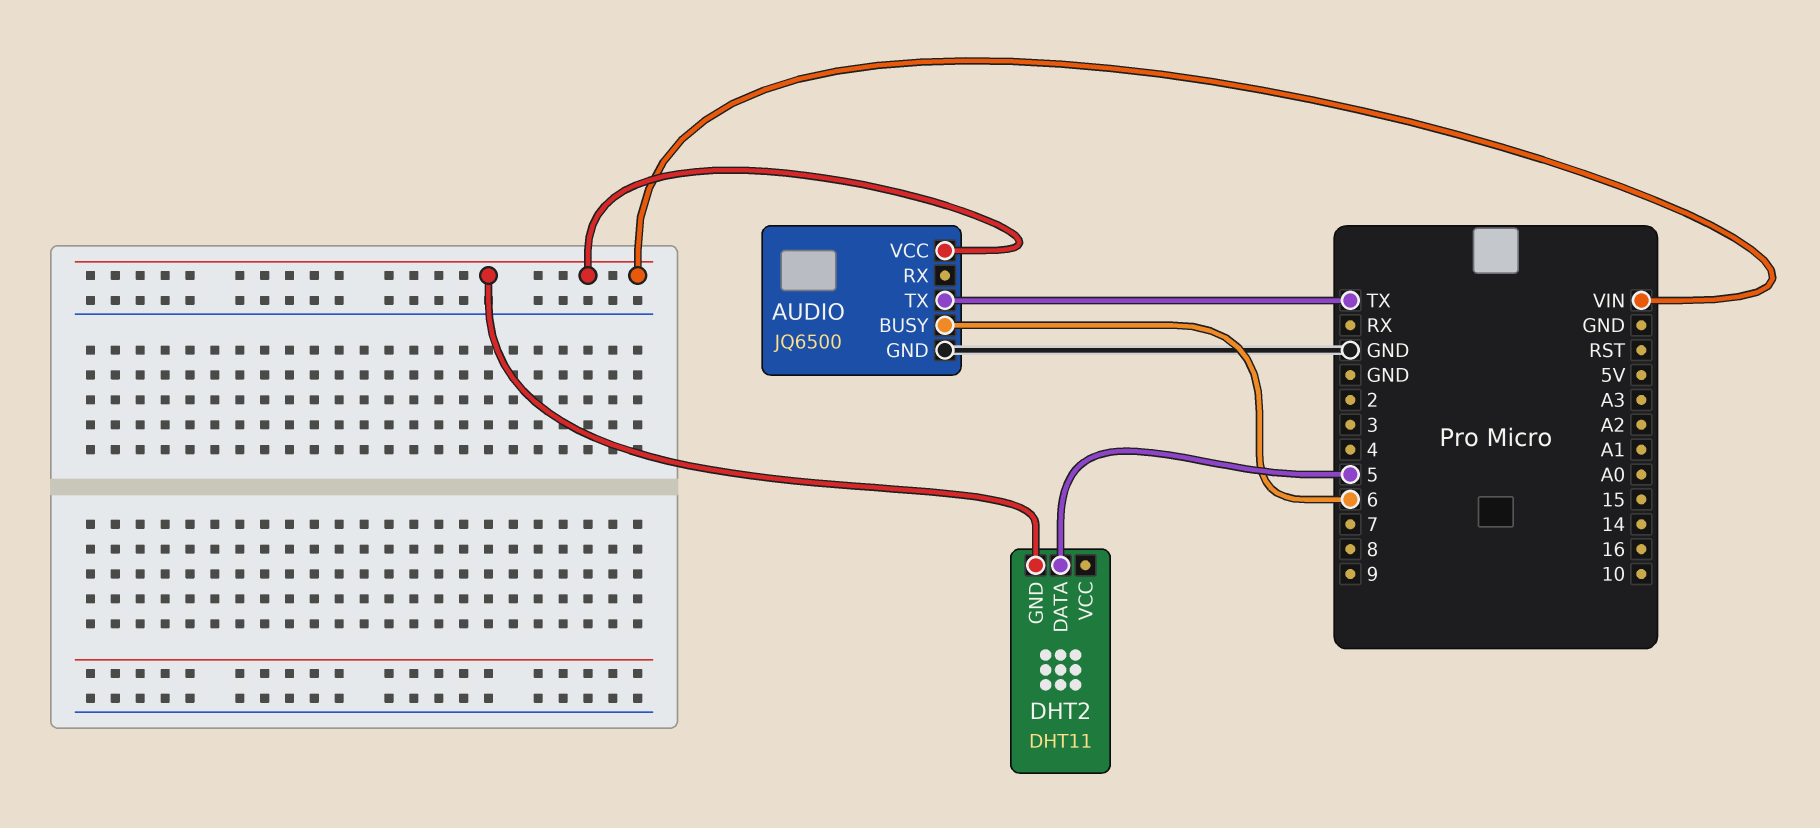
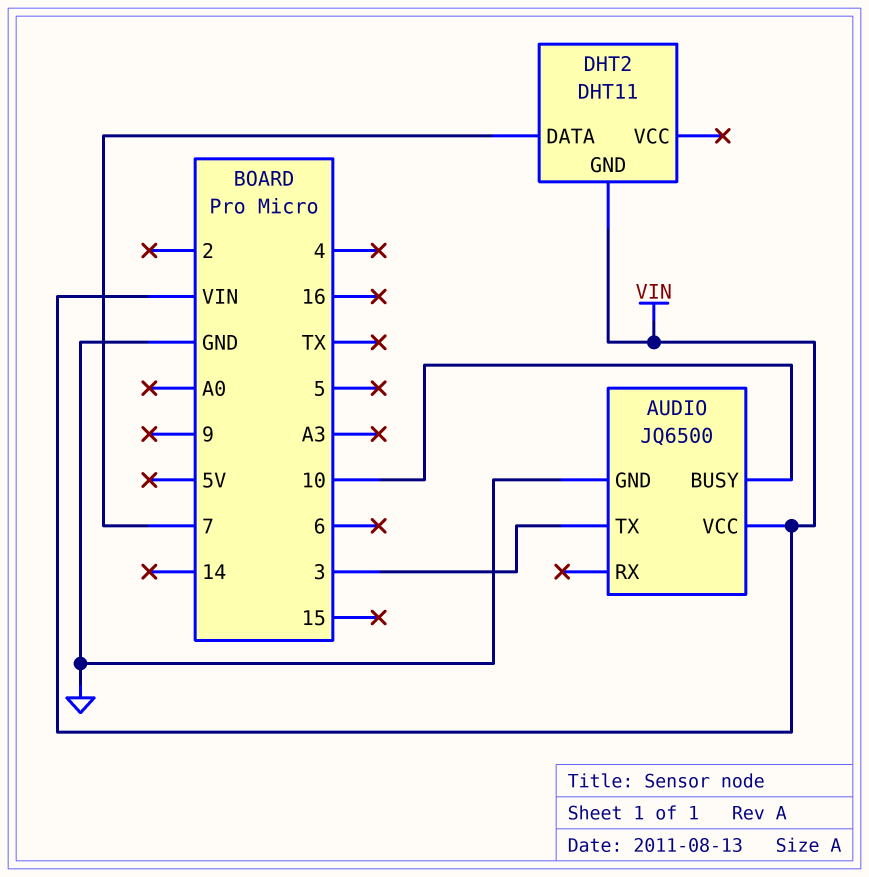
AUDIO pin BUSY: 6 -> 10
AUDIO pin TX: TX -> 3
DHT2 pin DATA: 5 -> 7

